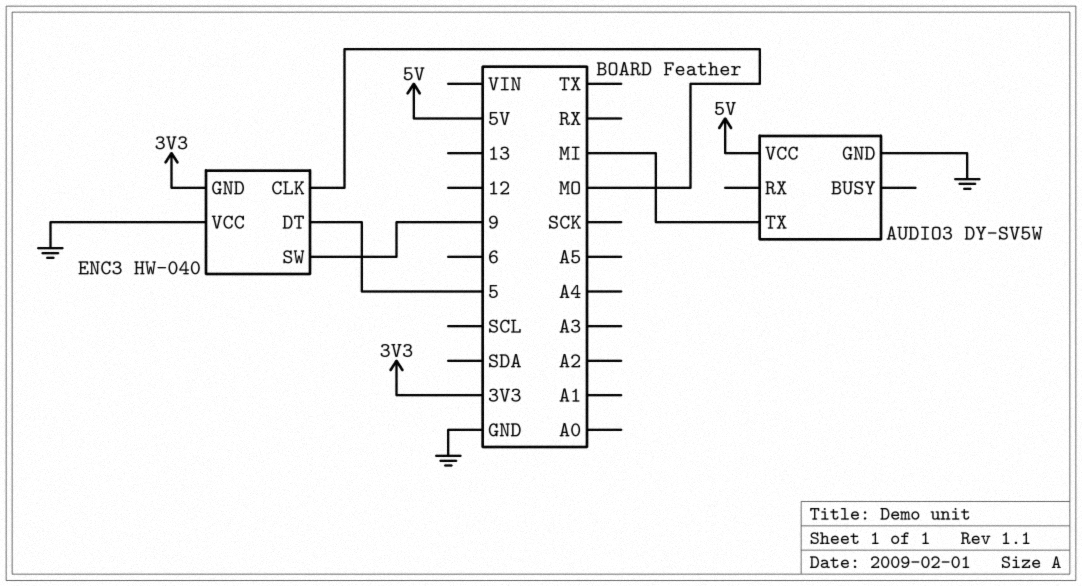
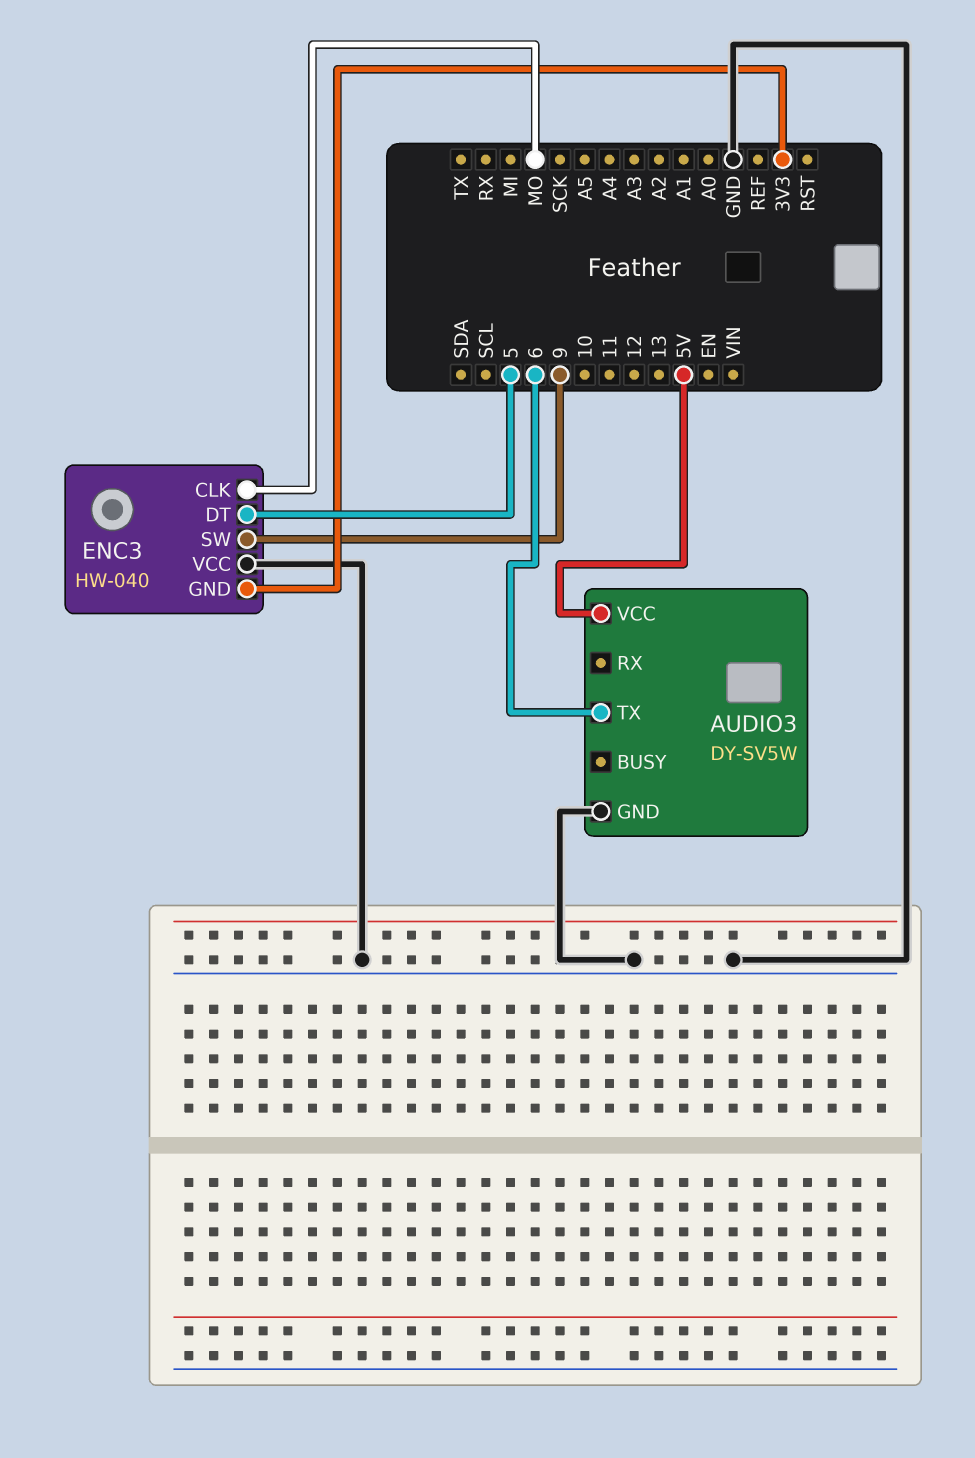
AUDIO3 pin TX: MI -> 6

